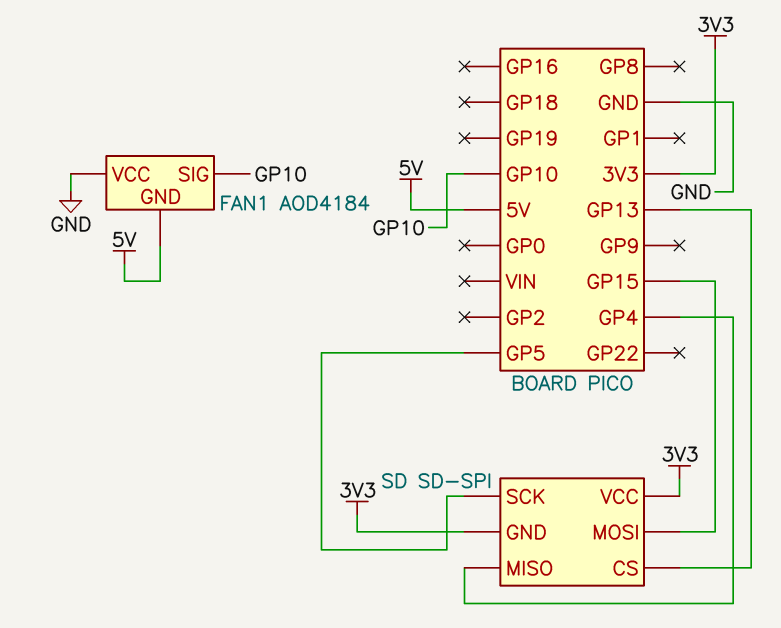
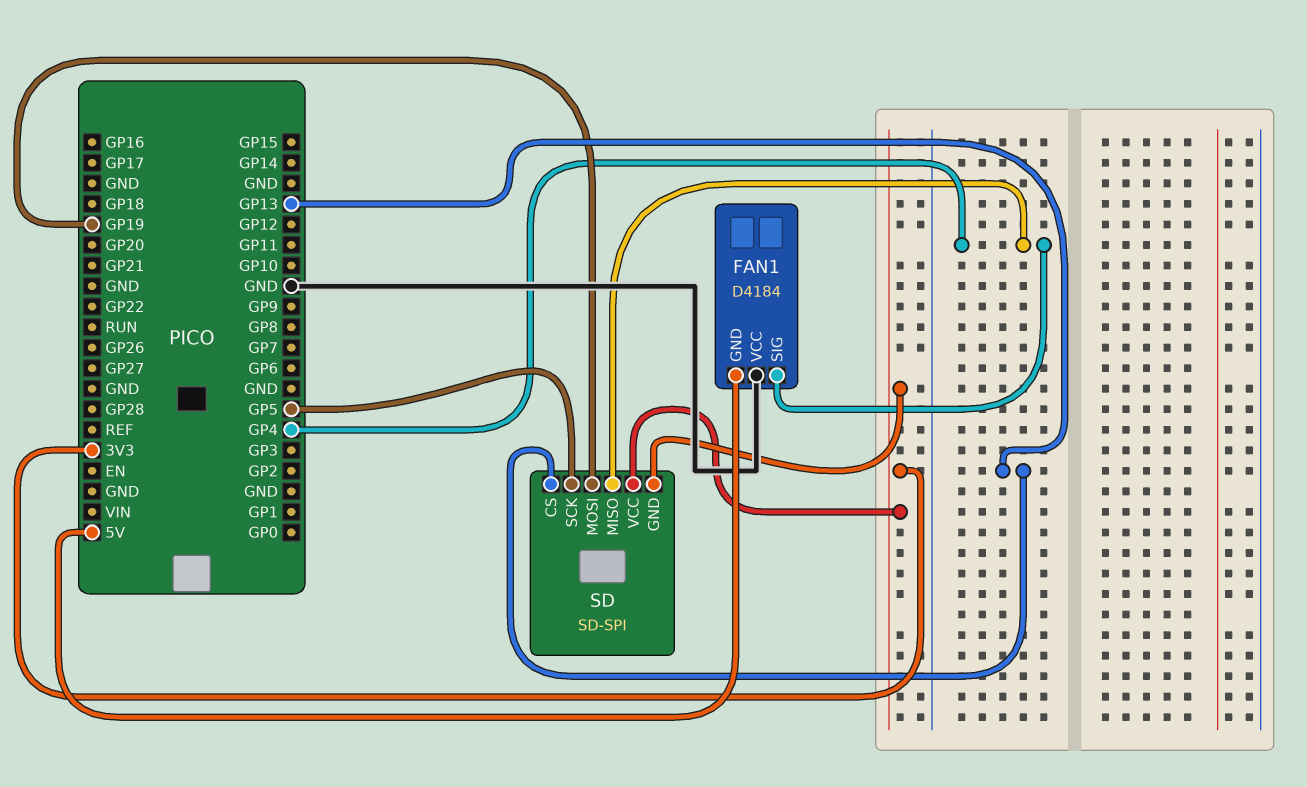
FAN1: AOD4184 -> D4184
FAN1 pin SIG: GP10 -> GP4
SD pin MOSI: GP15 -> GP19

